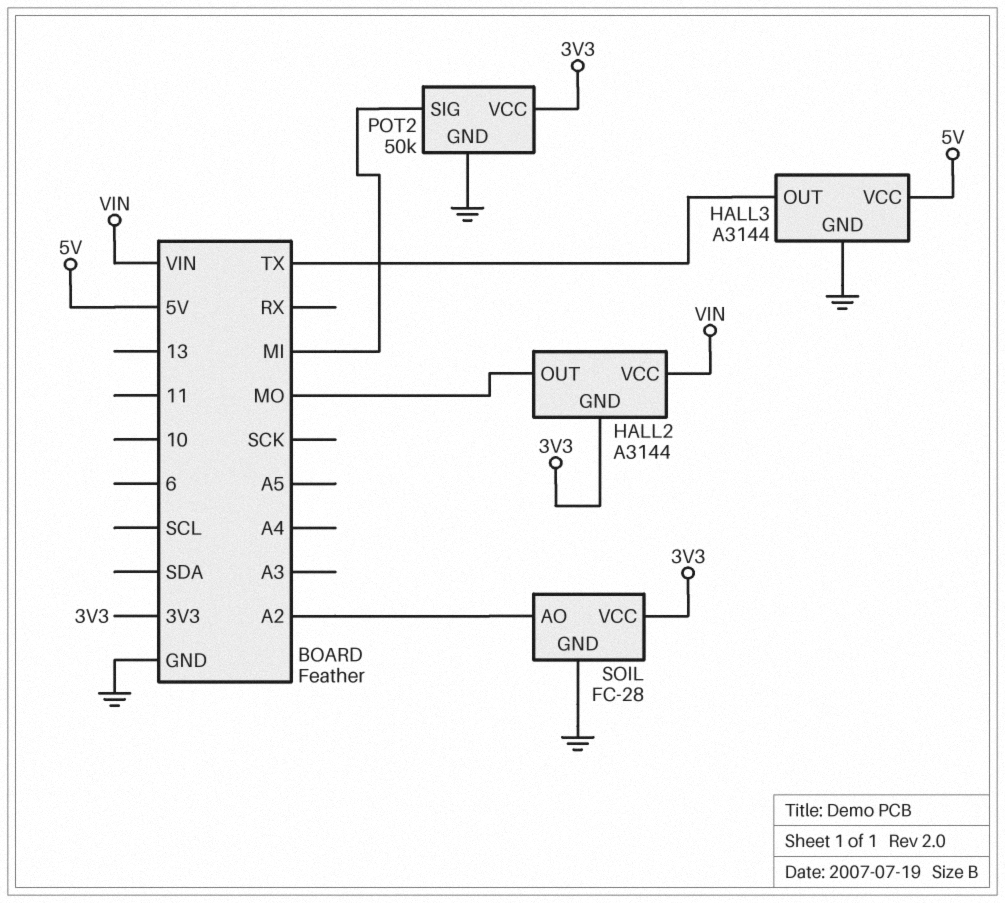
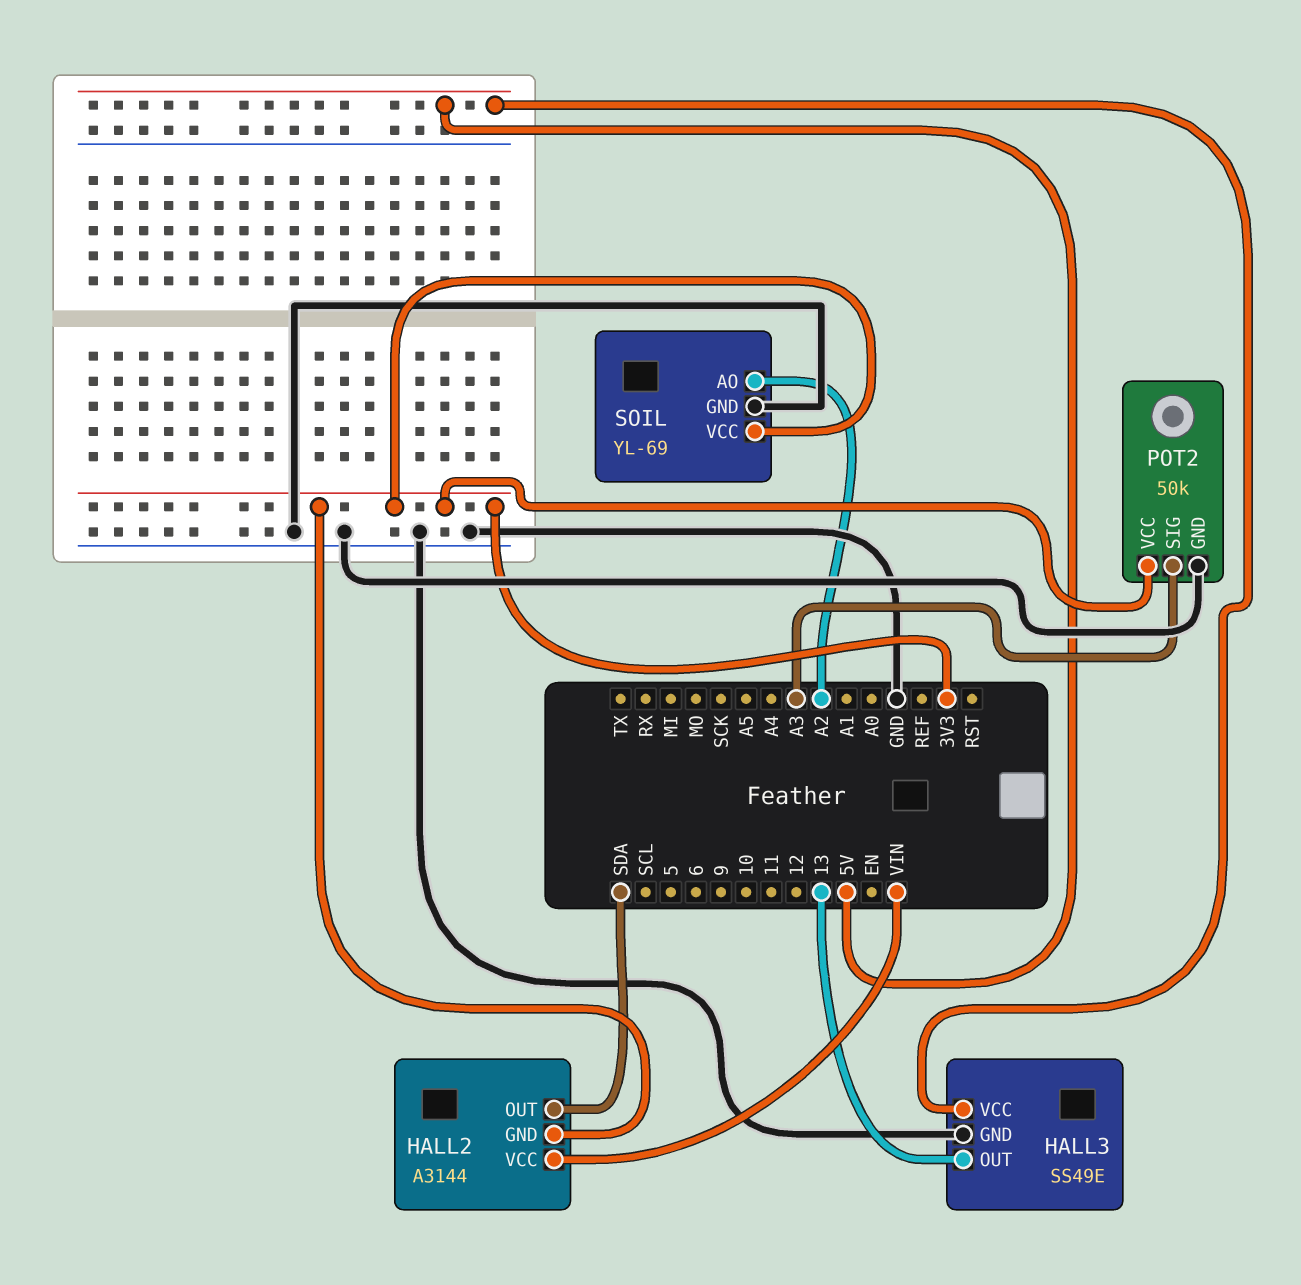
HALL2 pin OUT: MO -> SDA
HALL3: A3144 -> SS49E
HALL3 pin OUT: TX -> 13
POT2 pin SIG: MI -> A3
SOIL: FC-28 -> YL-69

